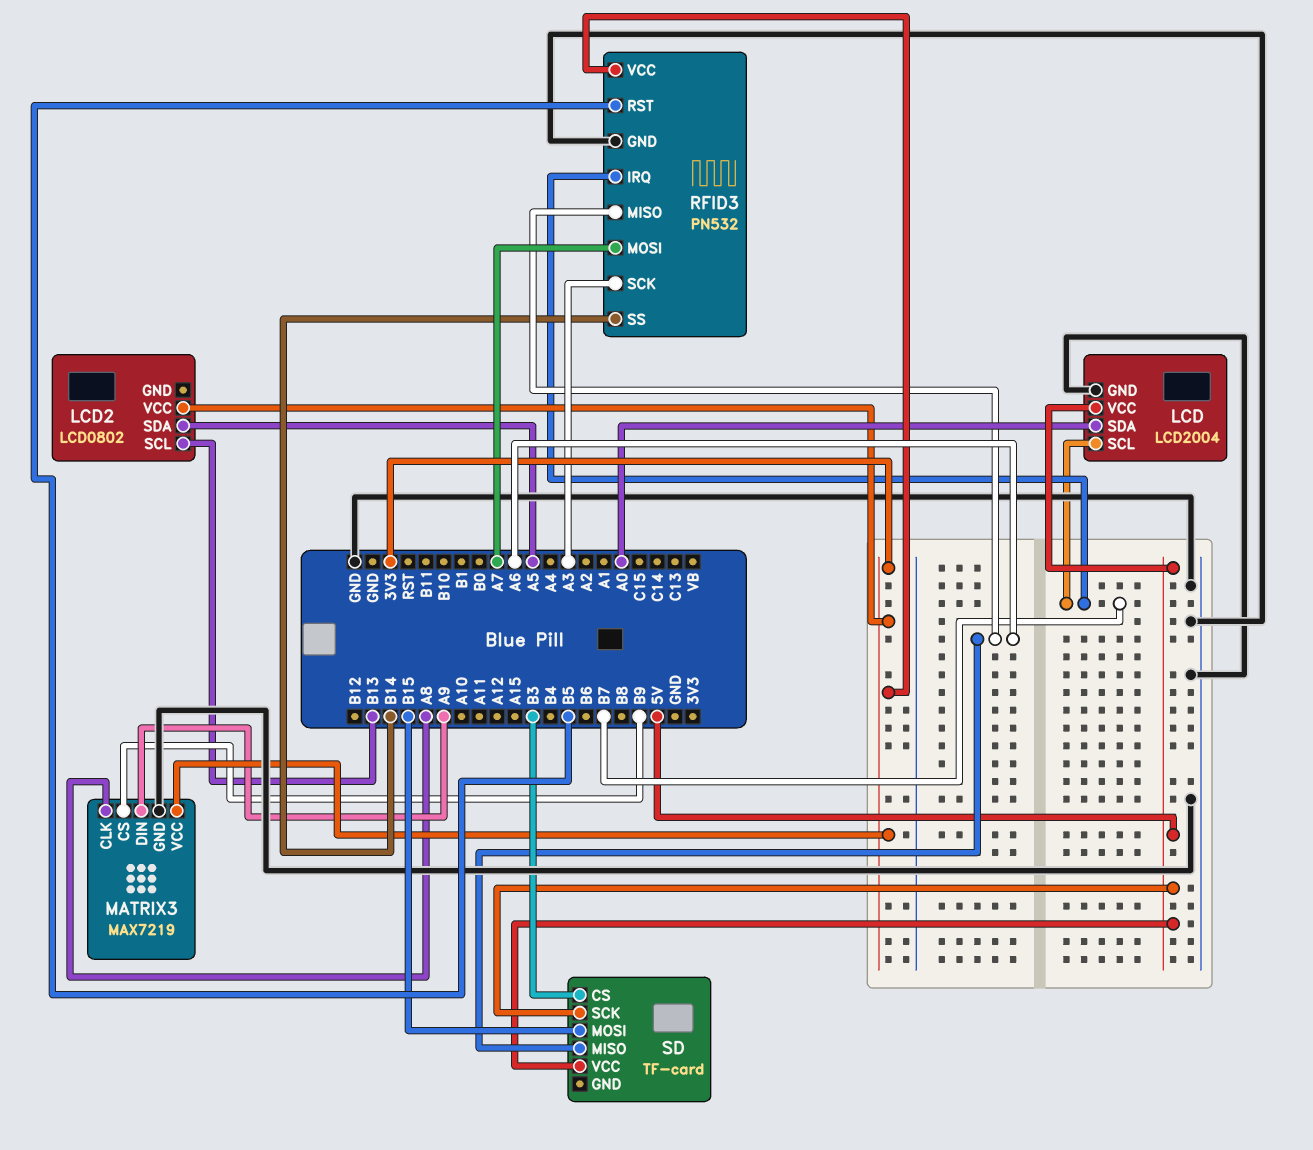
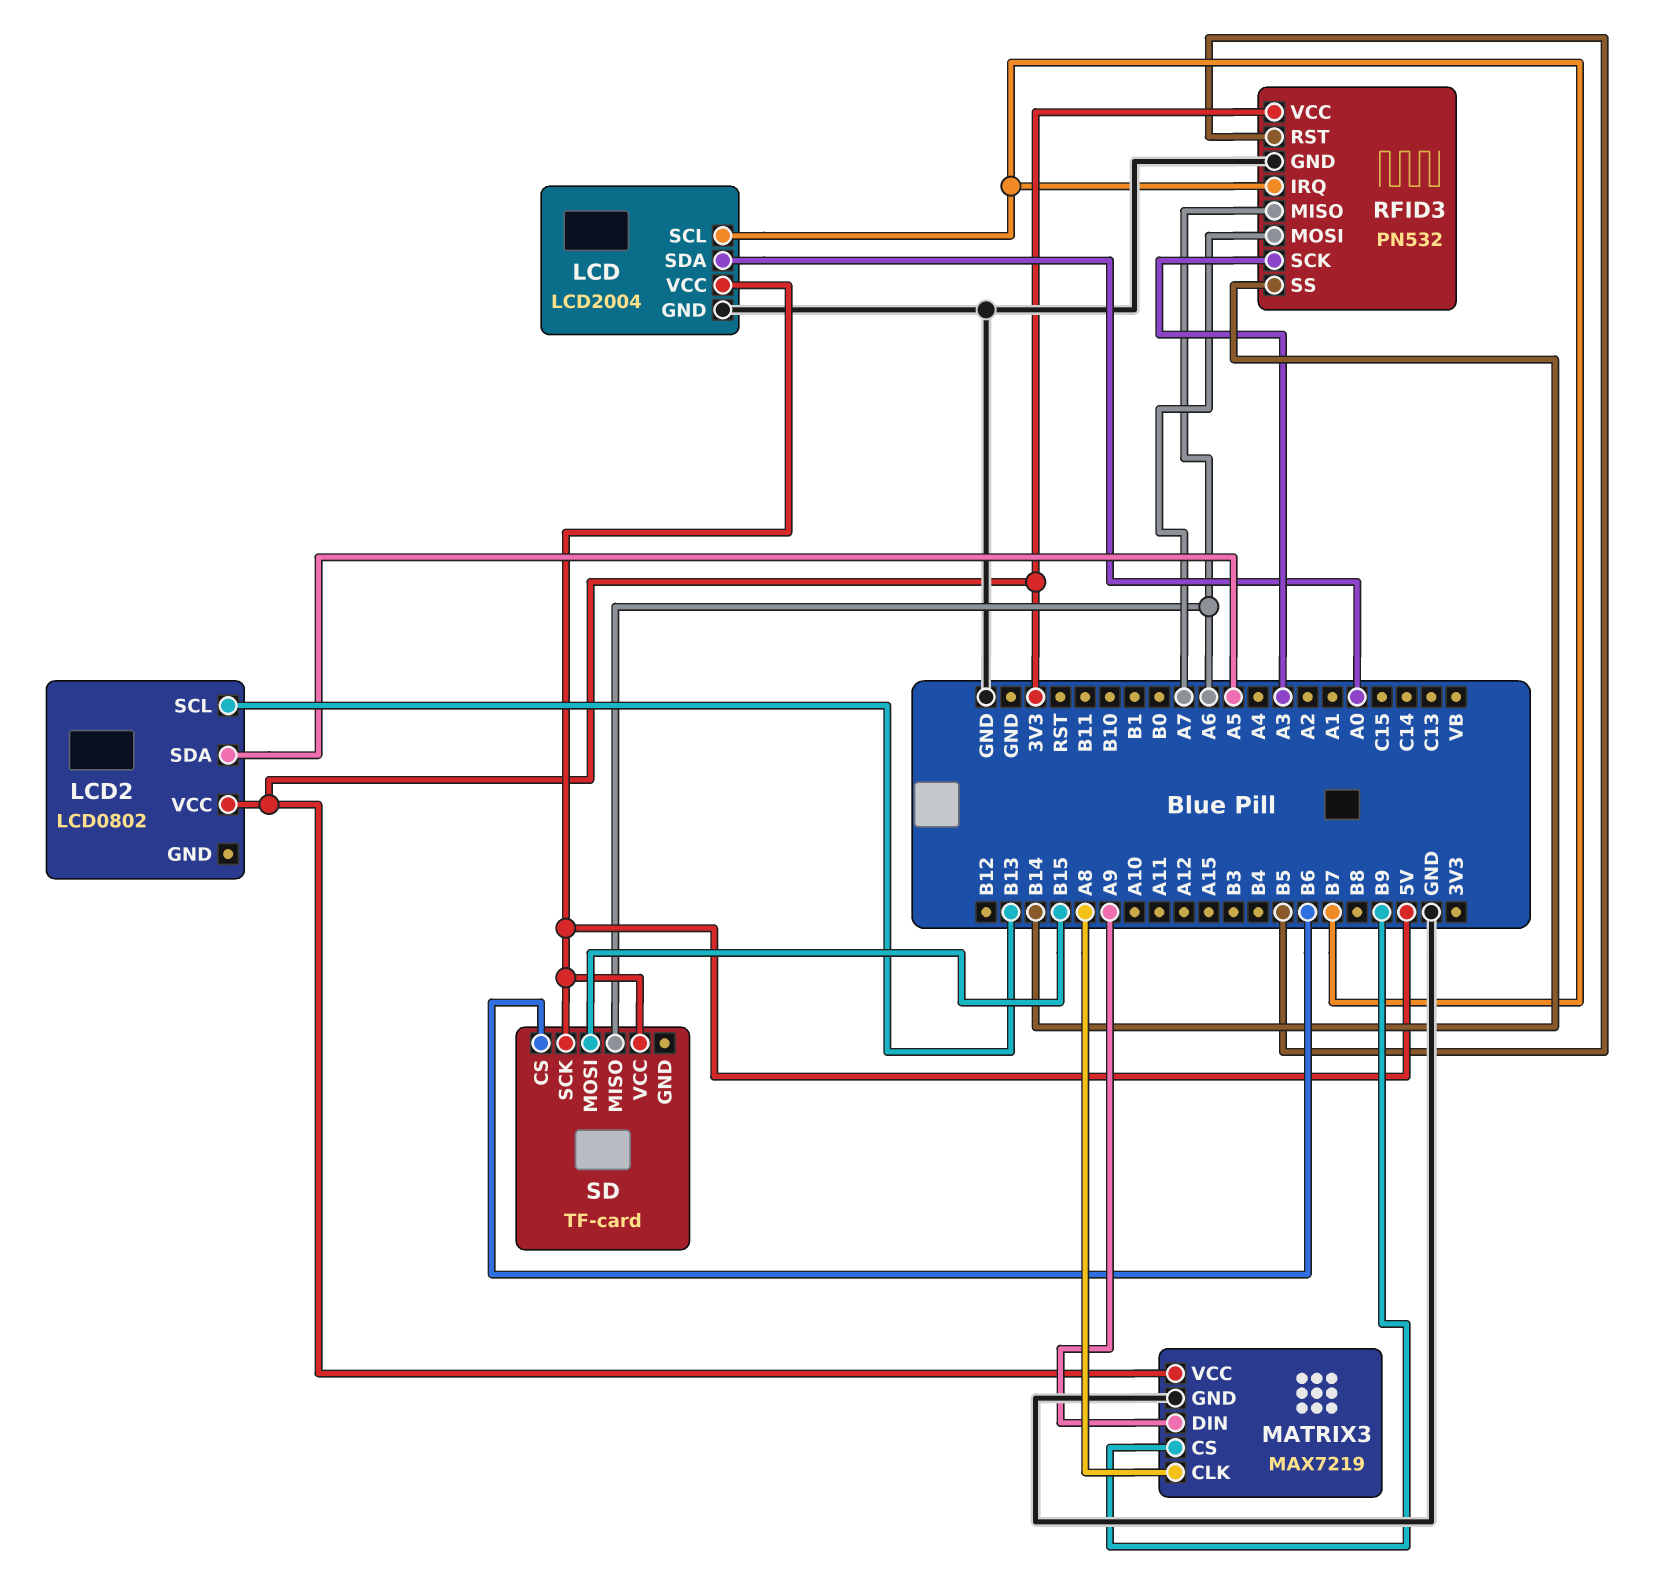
SD pin CS: B3 -> B6

